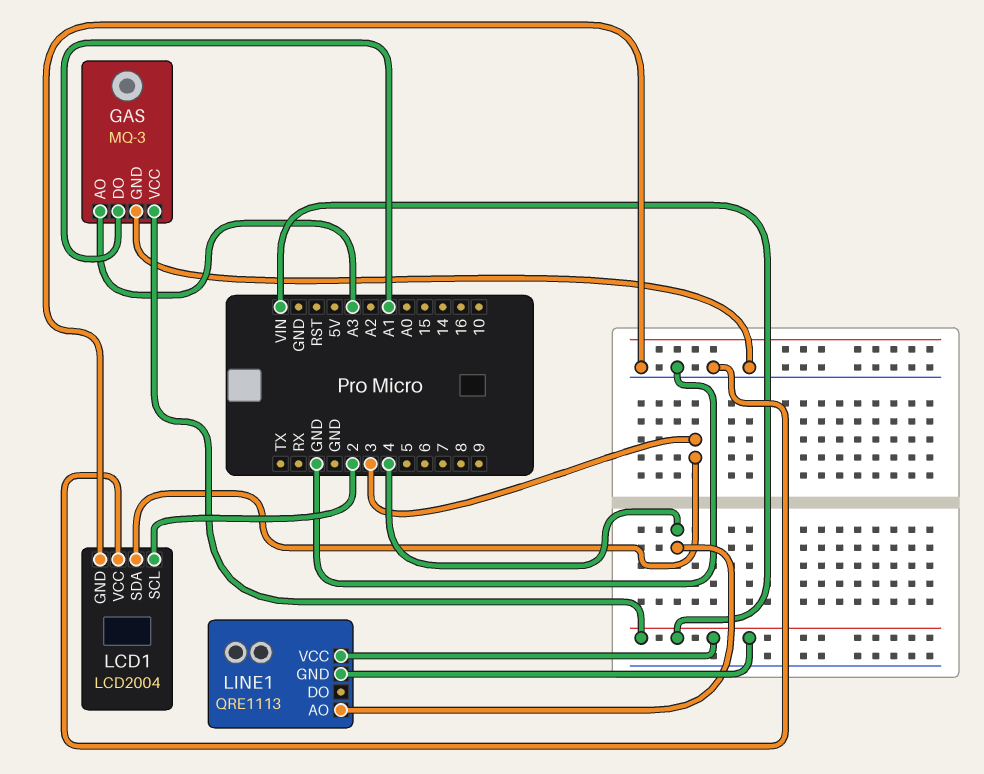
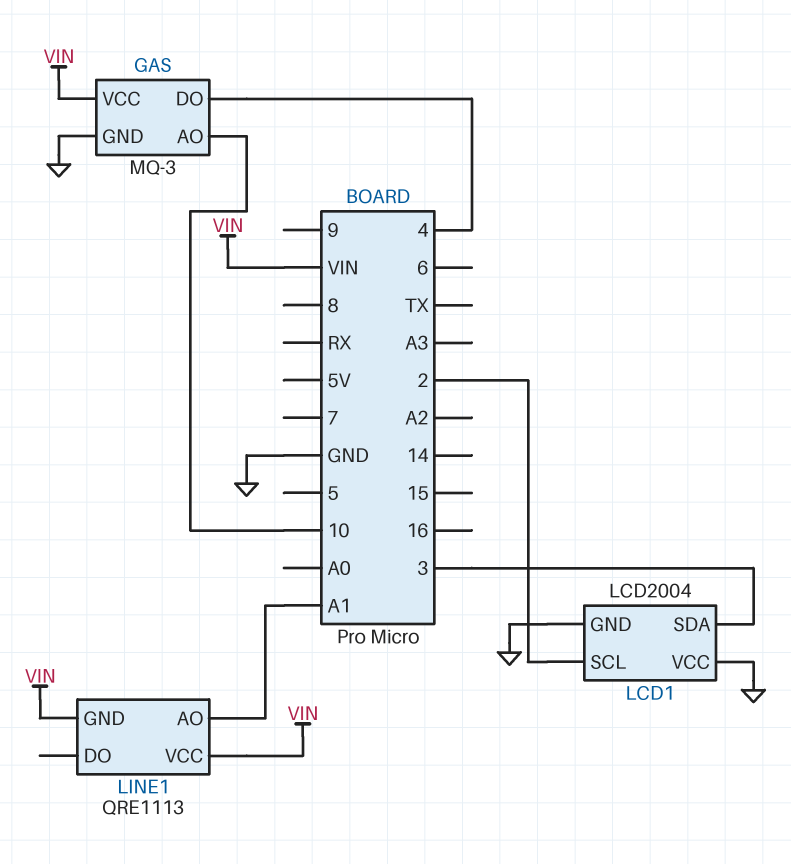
GAS pin AO: A3 -> 10
GAS pin DO: A1 -> 4
LINE1 pin AO: 4 -> A1

